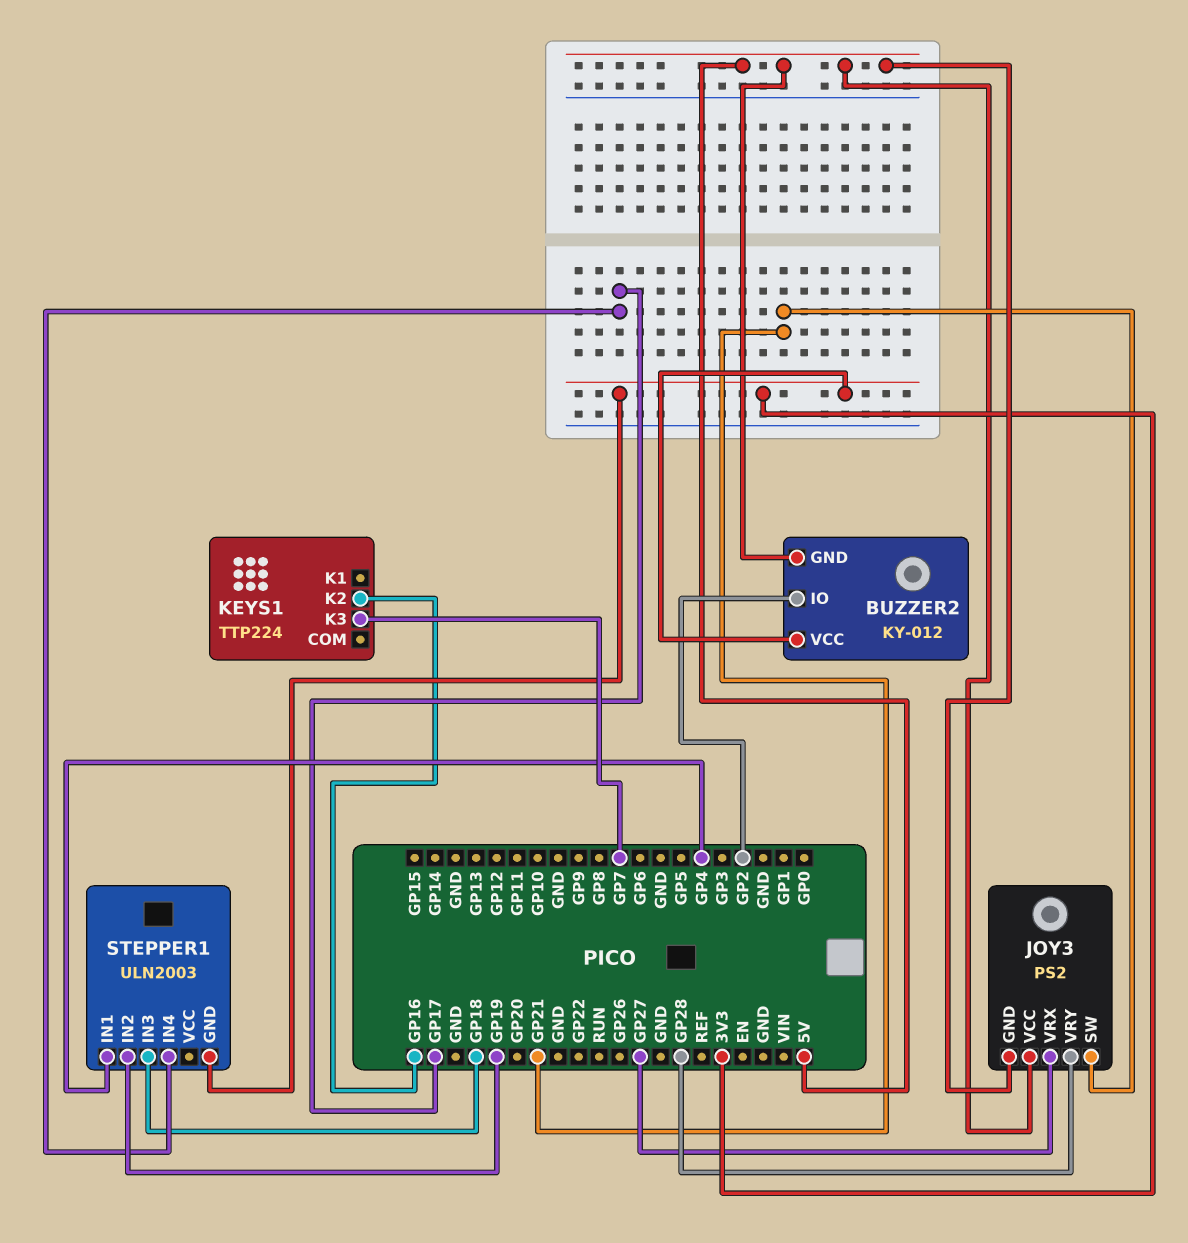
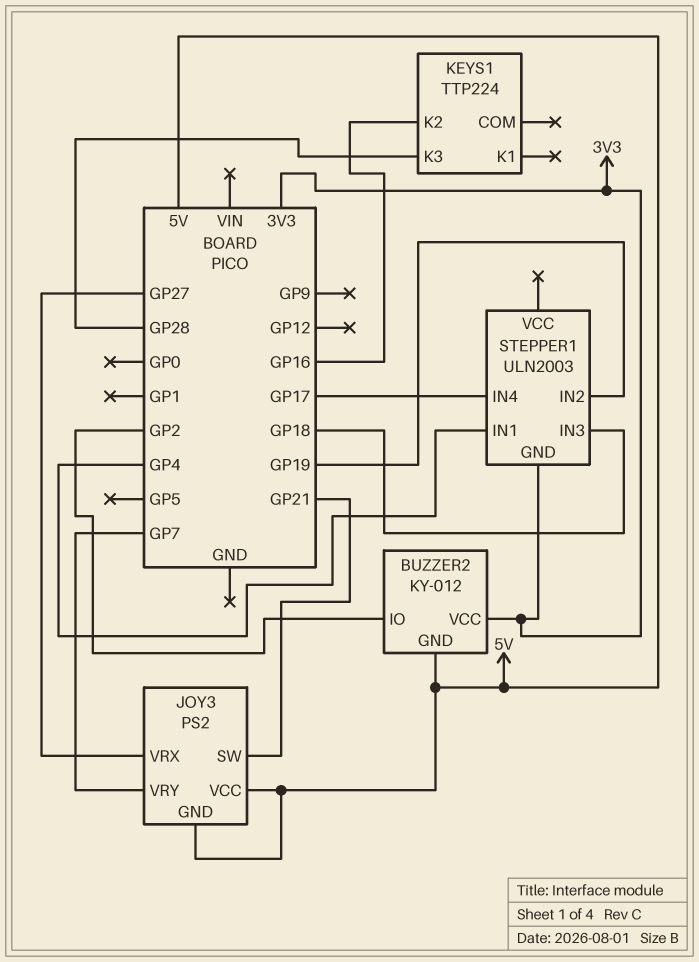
JOY3 pin VRY: GP28 -> GP7
KEYS1 pin K3: GP7 -> GP28

